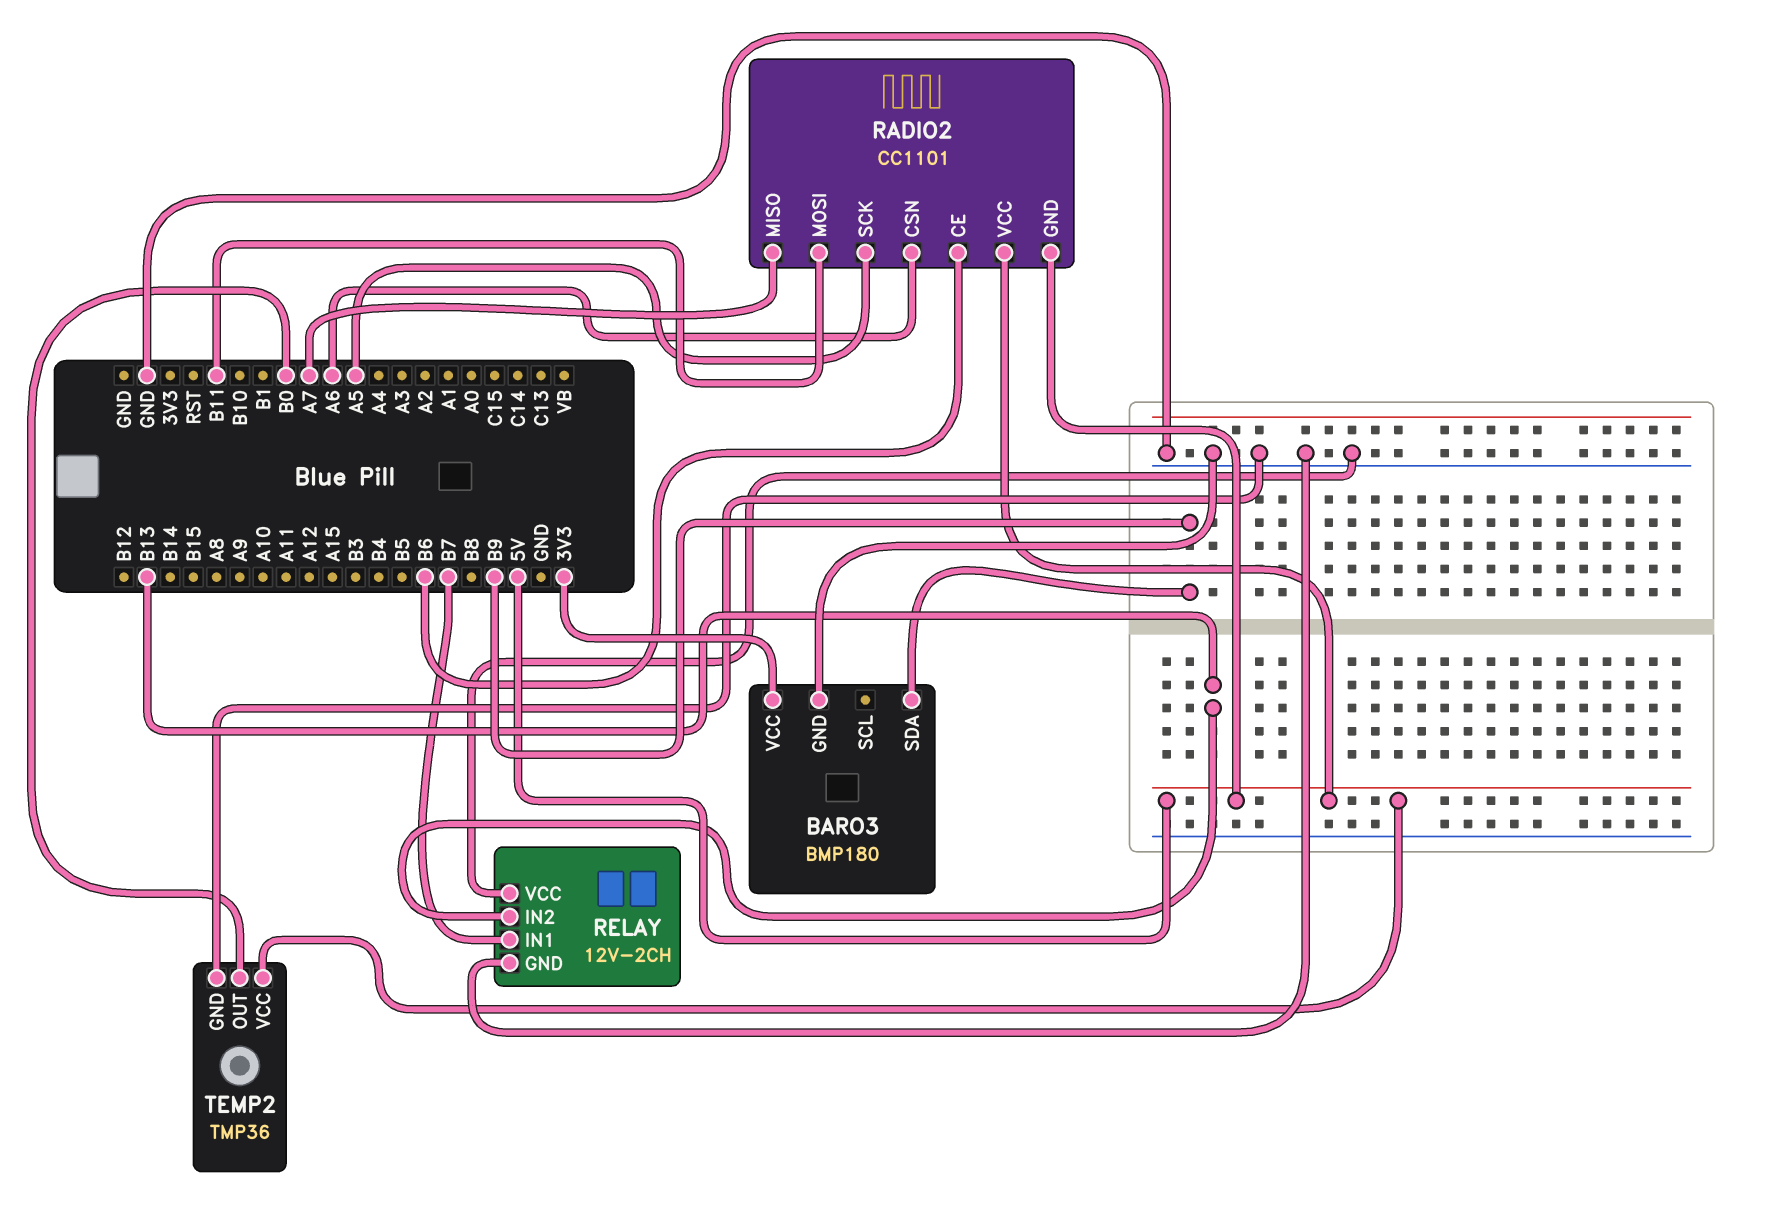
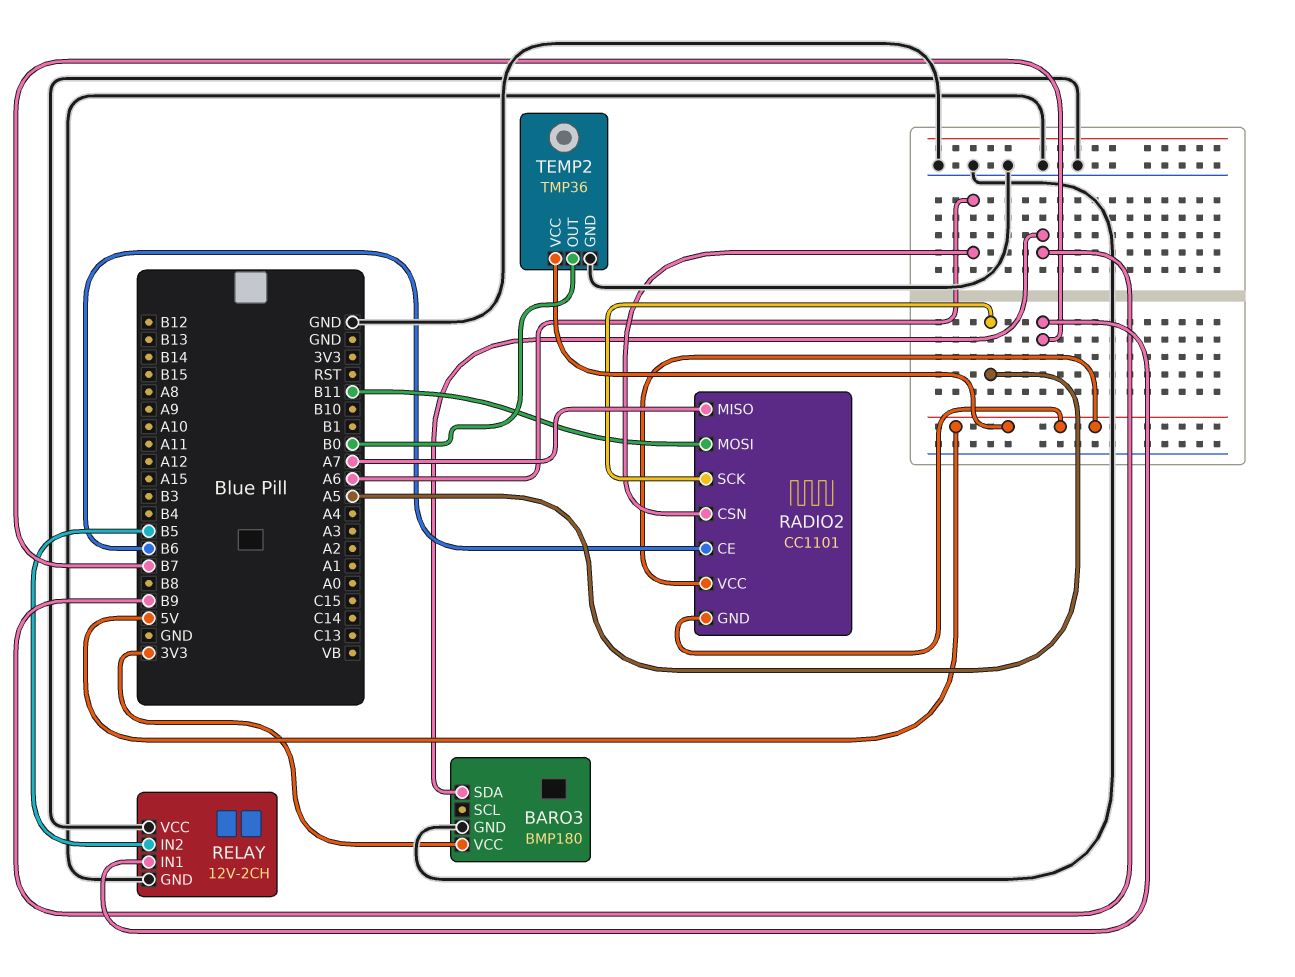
RELAY pin IN2: B13 -> B5

